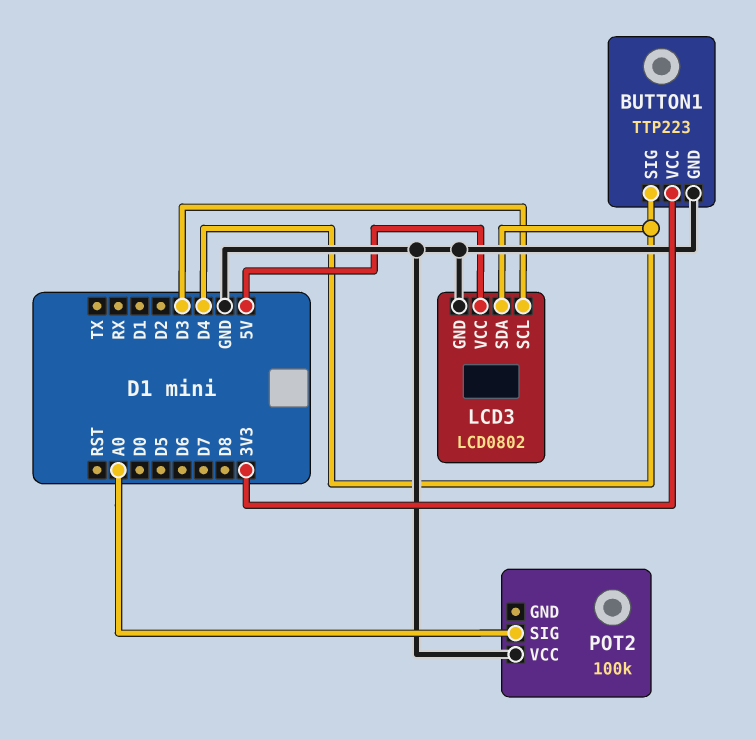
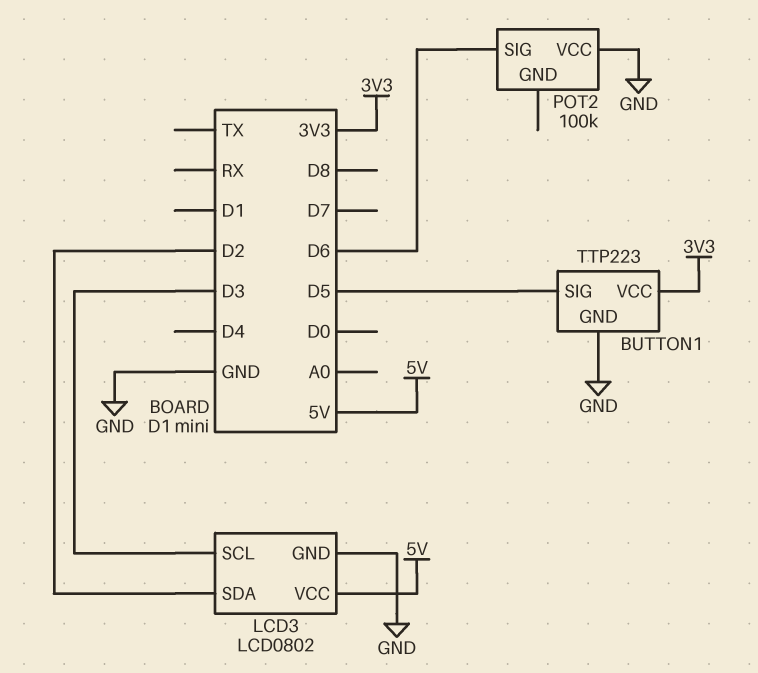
BUTTON1 pin SIG: D4 -> D5
LCD3 pin SDA: D4 -> D2
POT2 pin SIG: A0 -> D6

